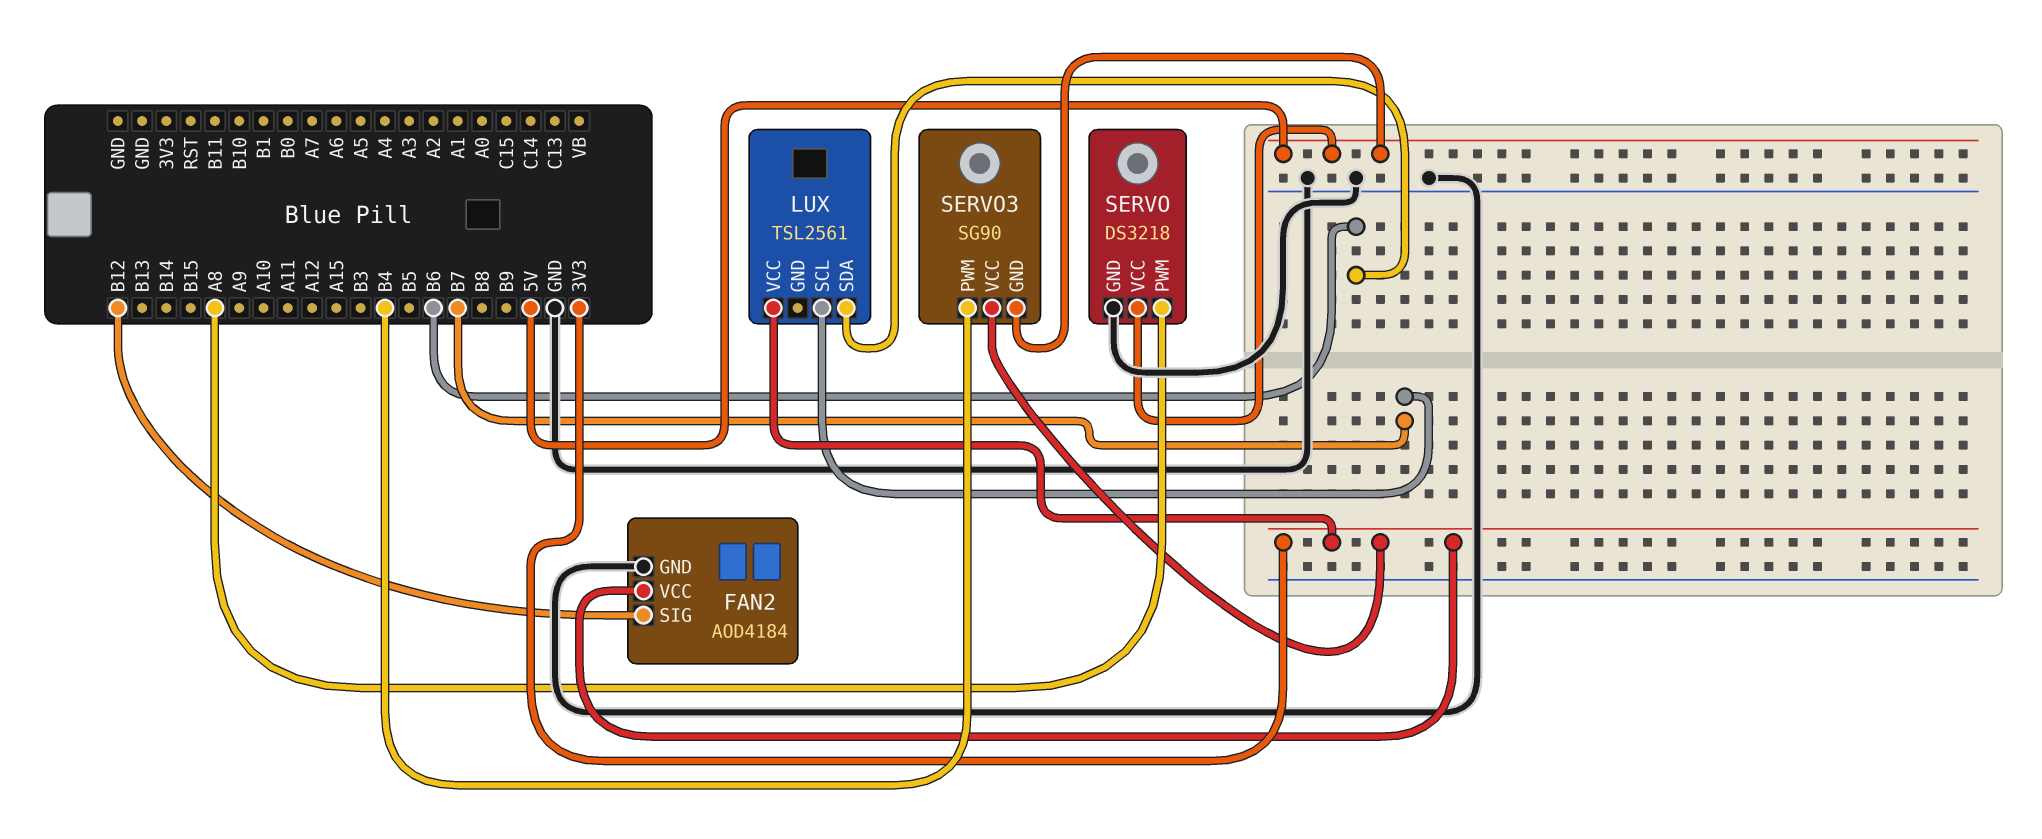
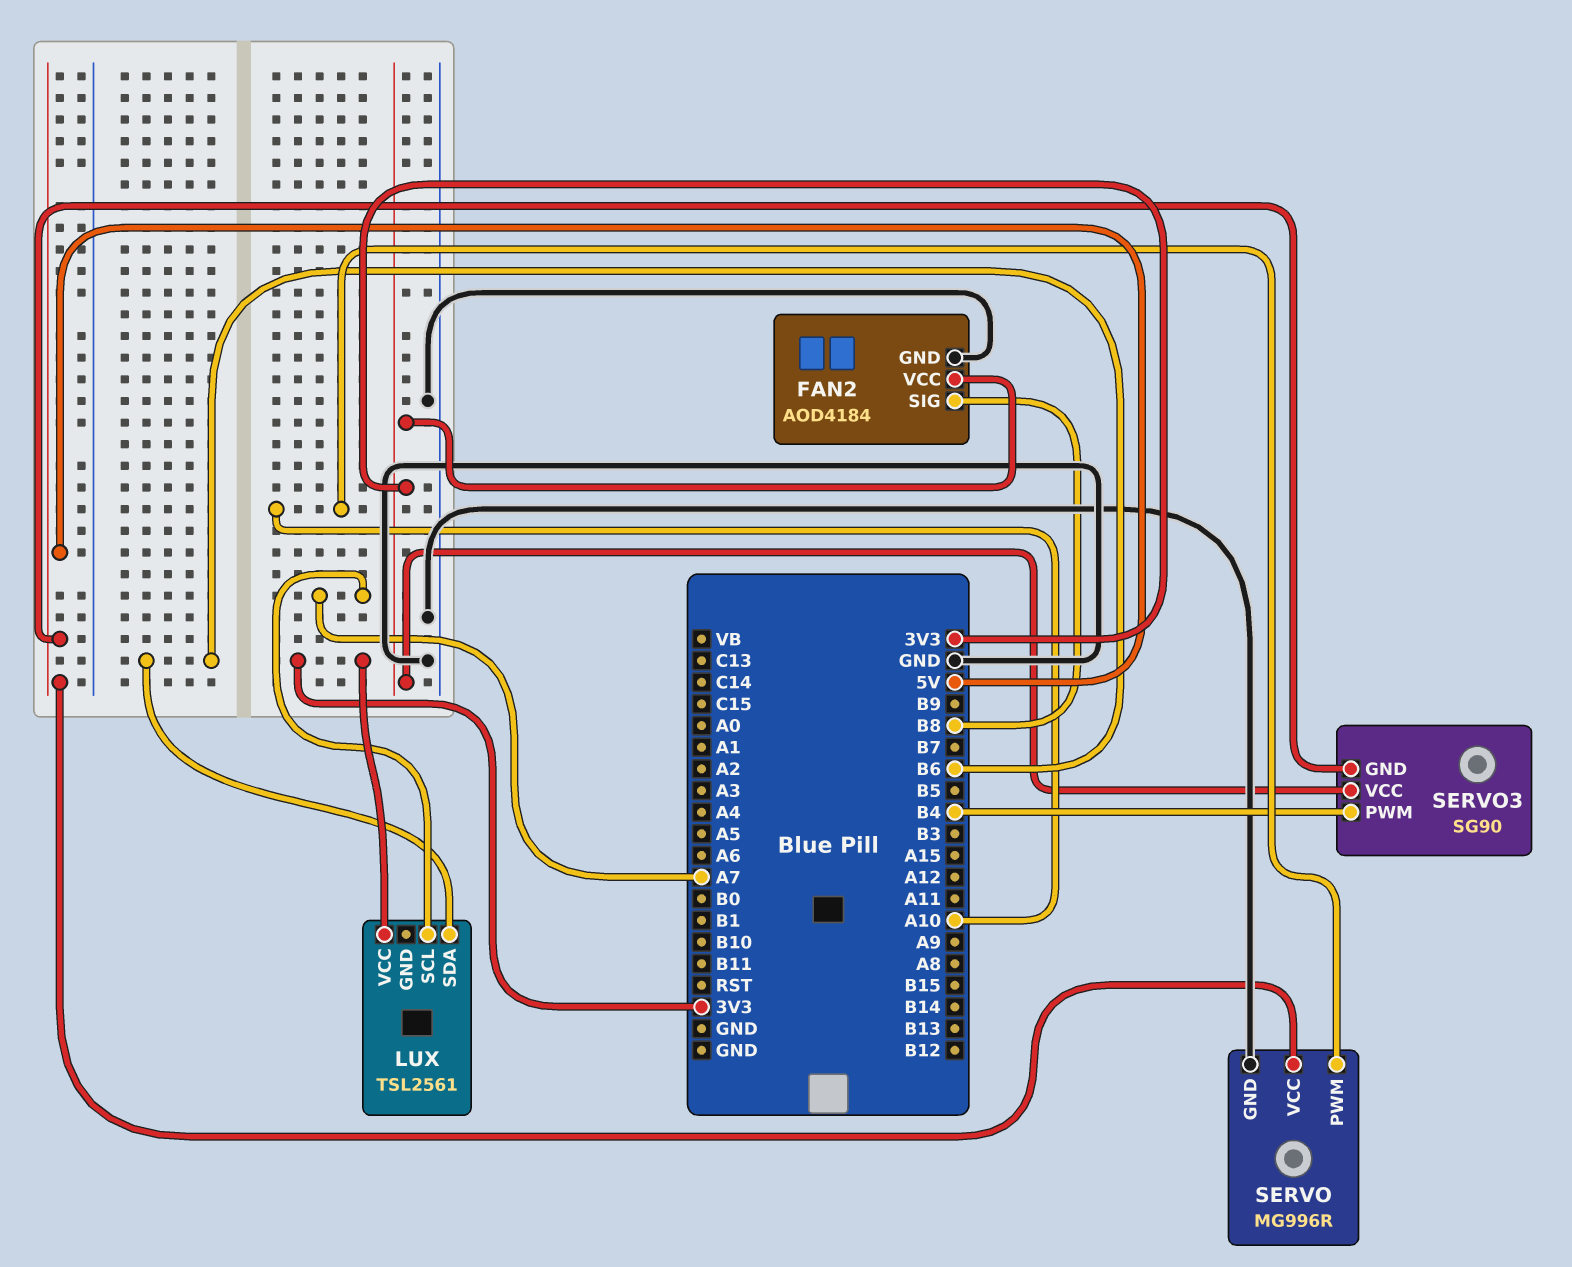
FAN2 pin SIG: B12 -> B8
LUX pin SCL: B7 -> A7
SERVO: DS3218 -> MG996R
SERVO pin PWM: A8 -> A10

